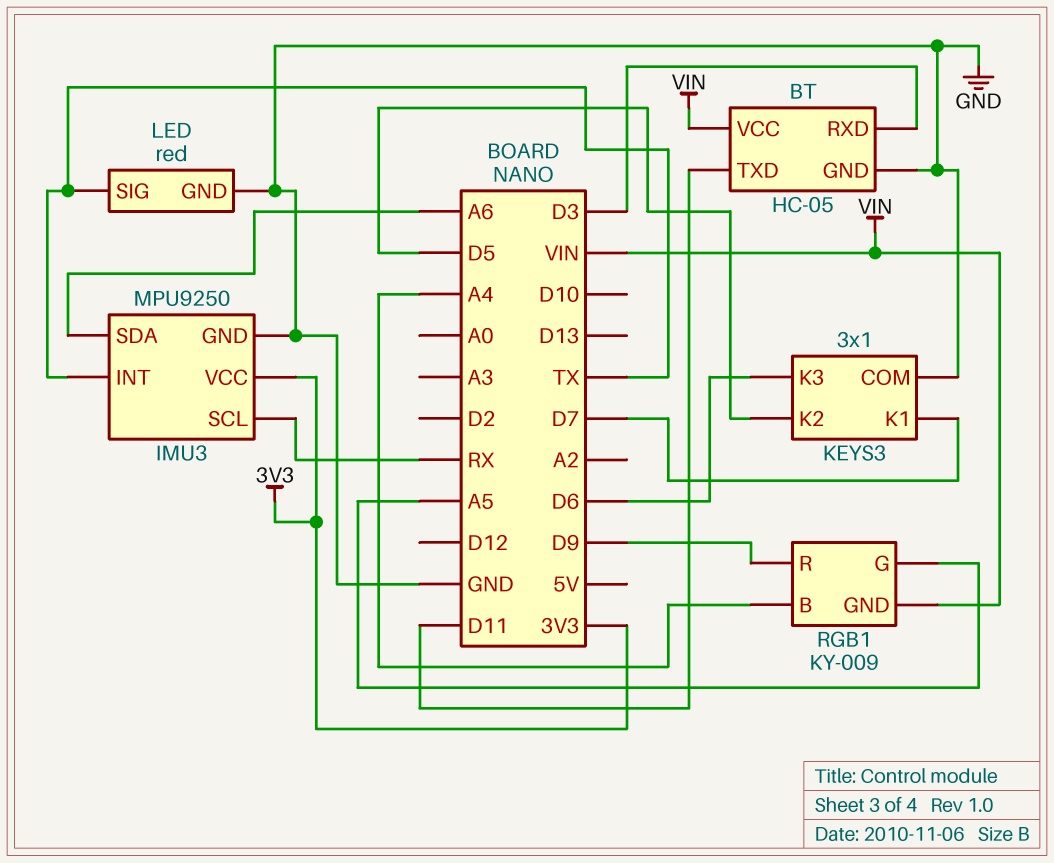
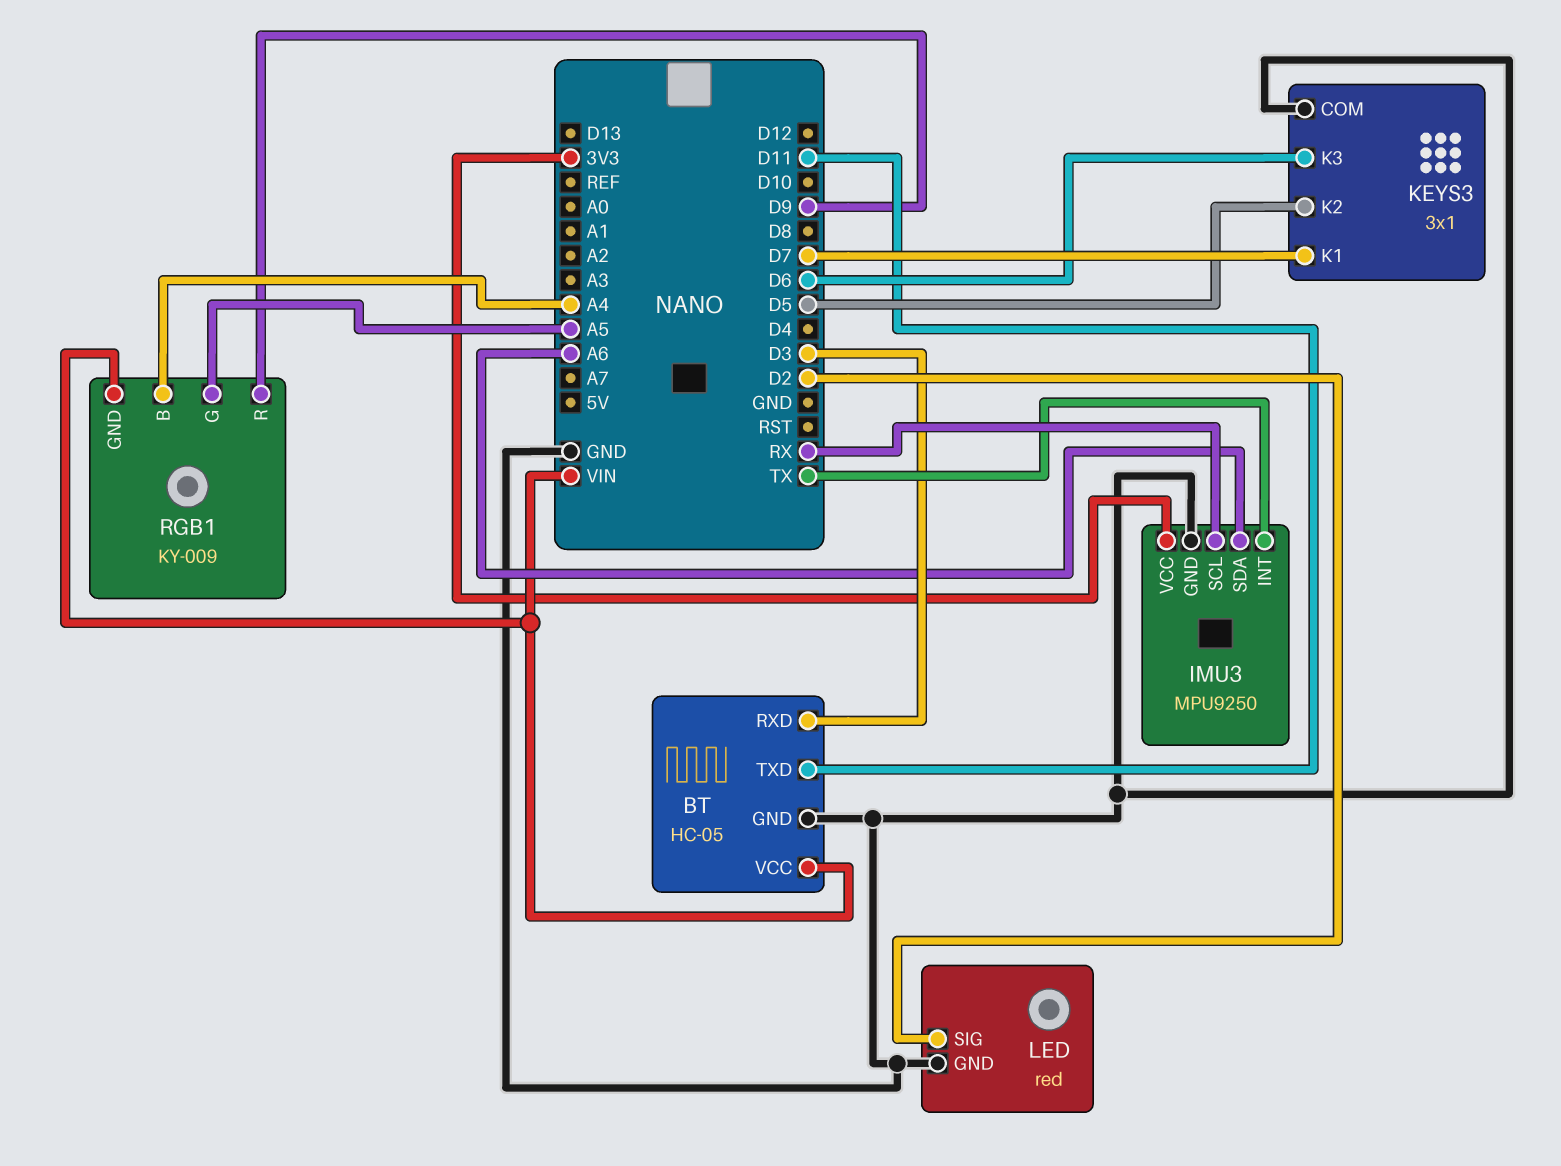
LED pin SIG: TX -> D2

